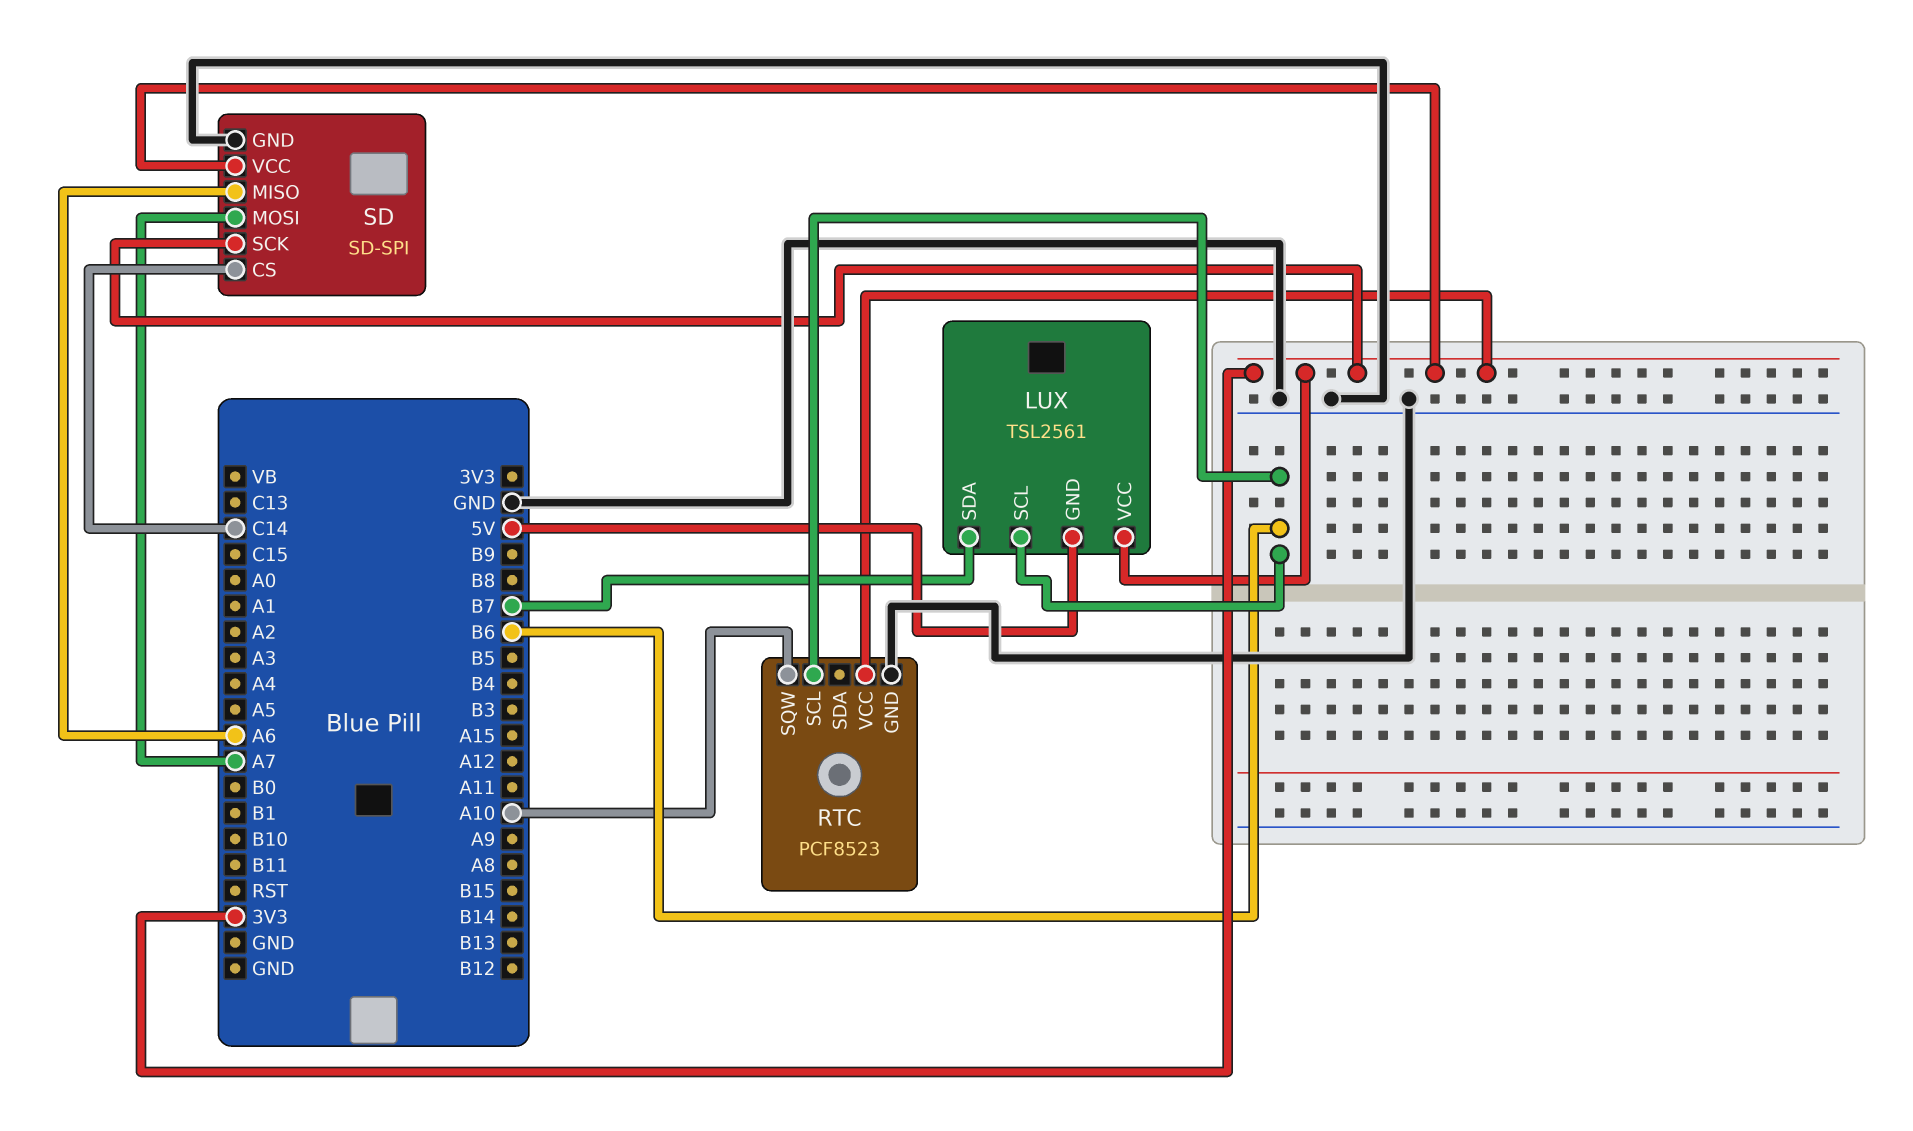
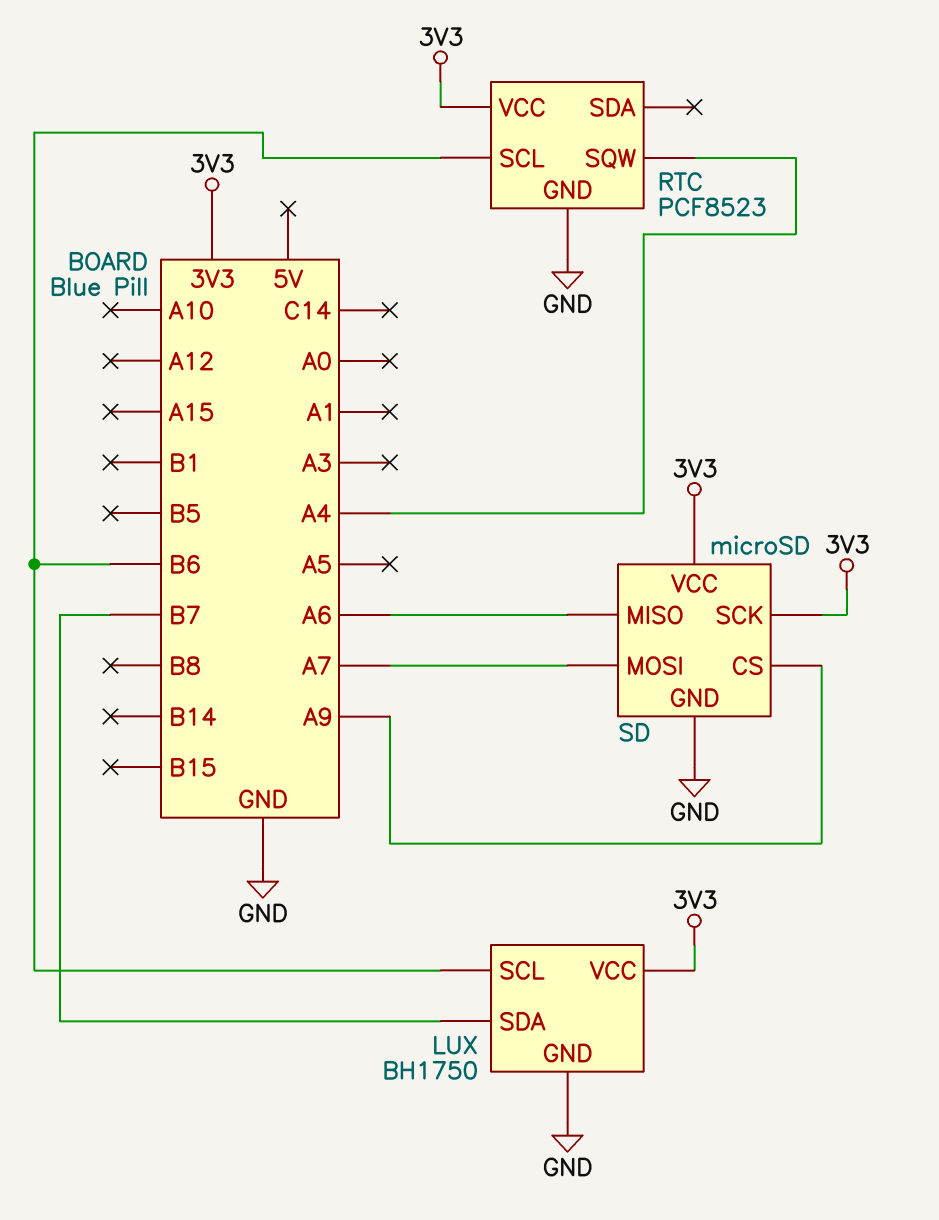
LUX: TSL2561 -> BH1750
LUX pin GND: 5V -> GND
RTC pin SQW: A10 -> A4
SD: SD-SPI -> microSD
SD pin CS: C14 -> A9

